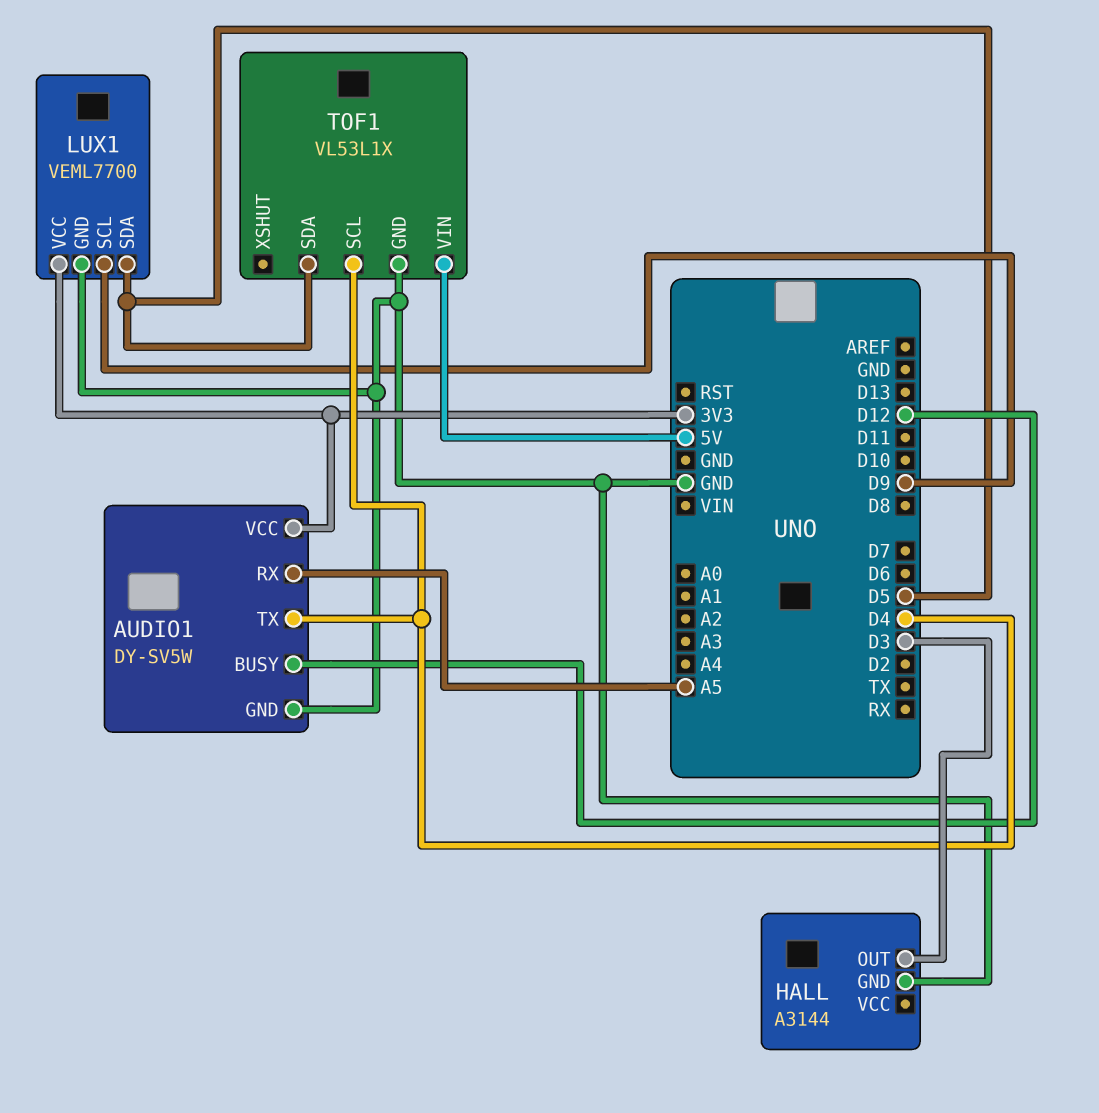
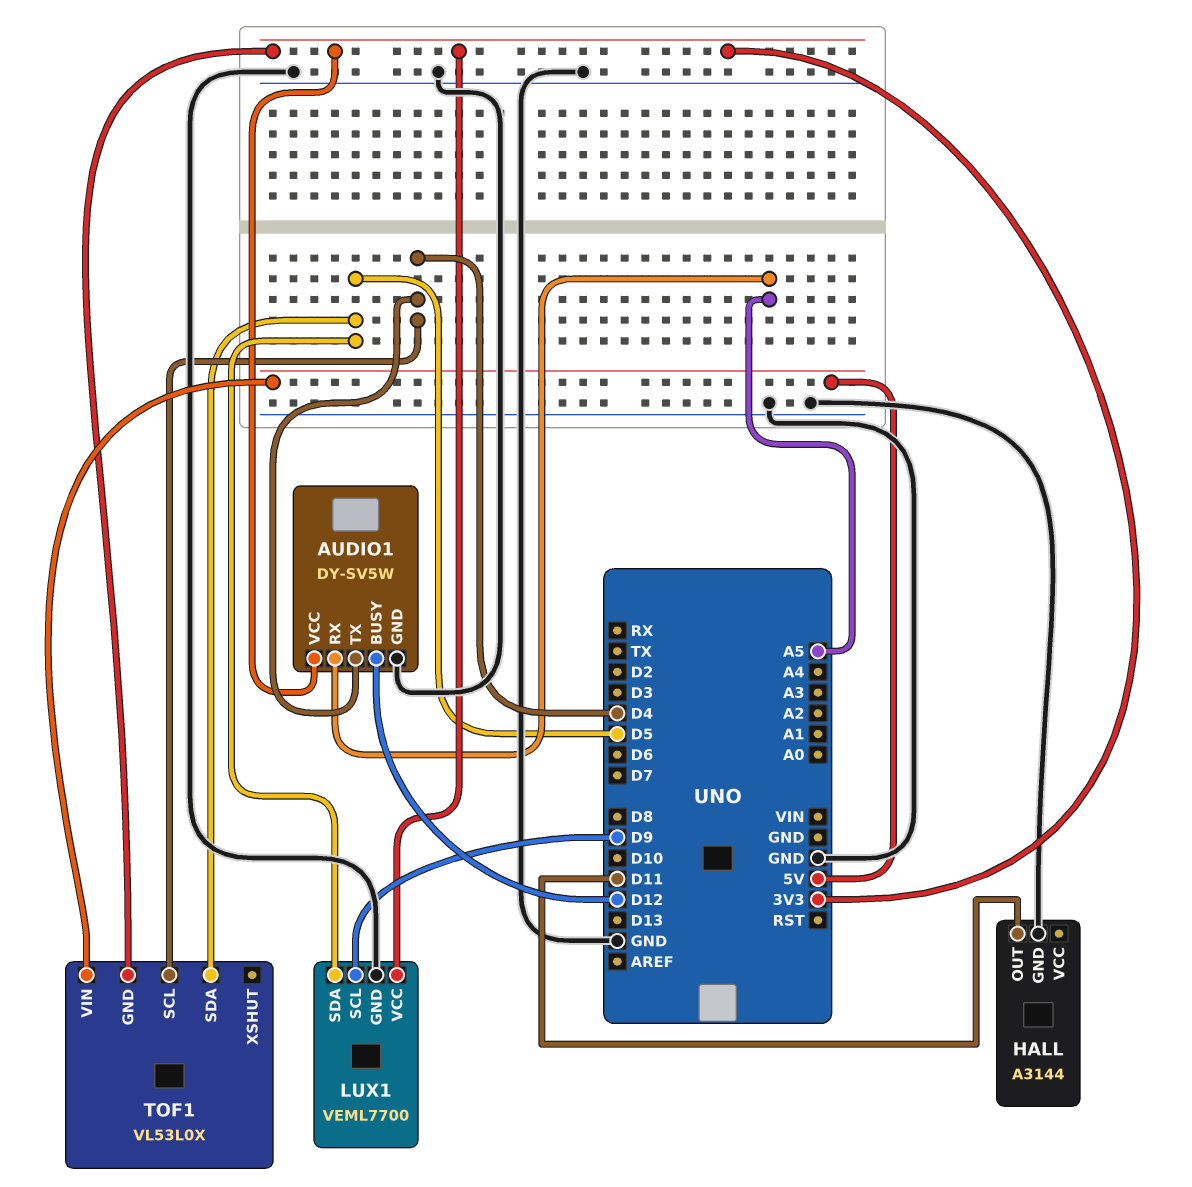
HALL pin OUT: D3 -> D11
TOF1: VL53L1X -> VL53L0X
TOF1 pin GND: GND -> 3V3

